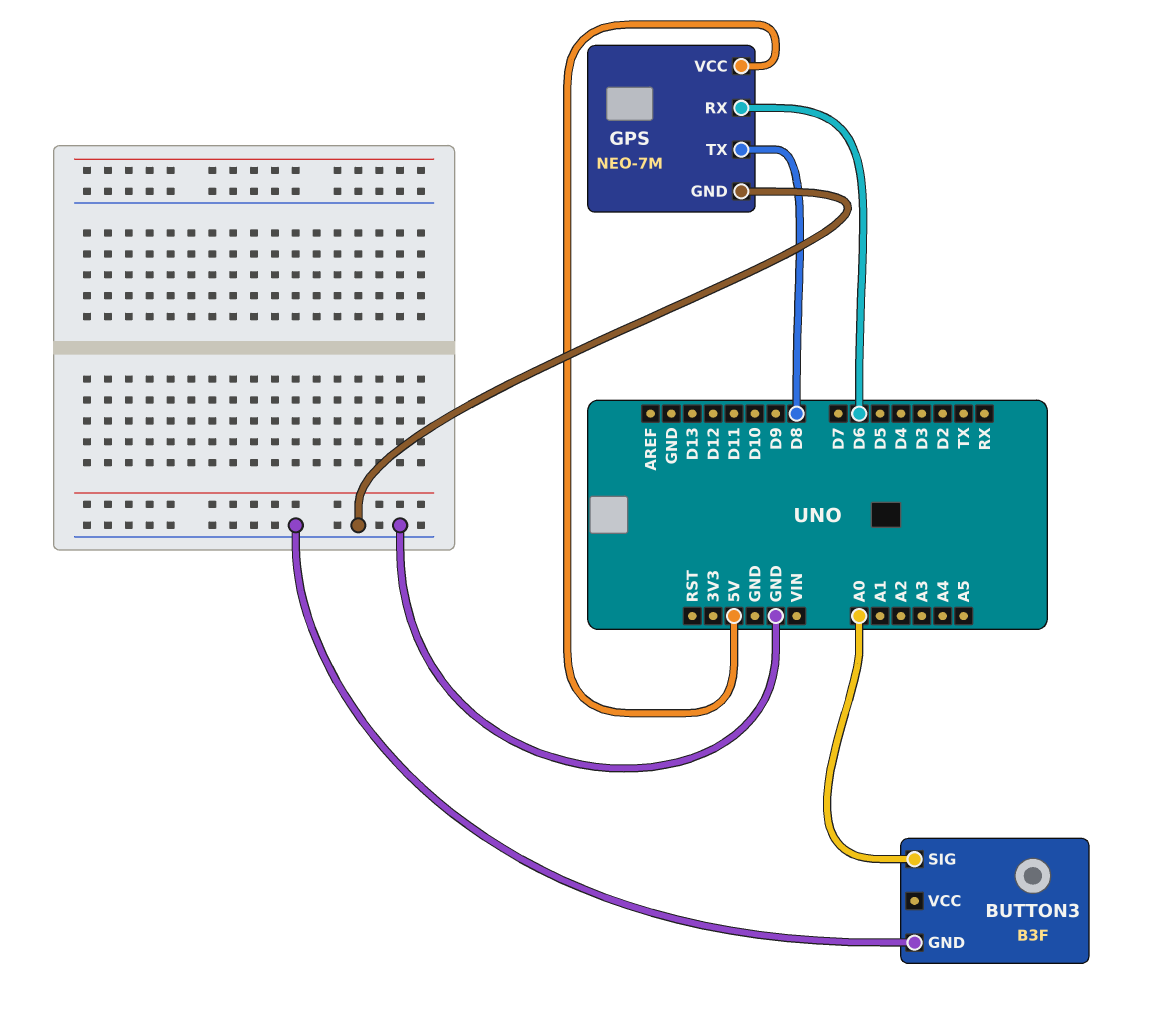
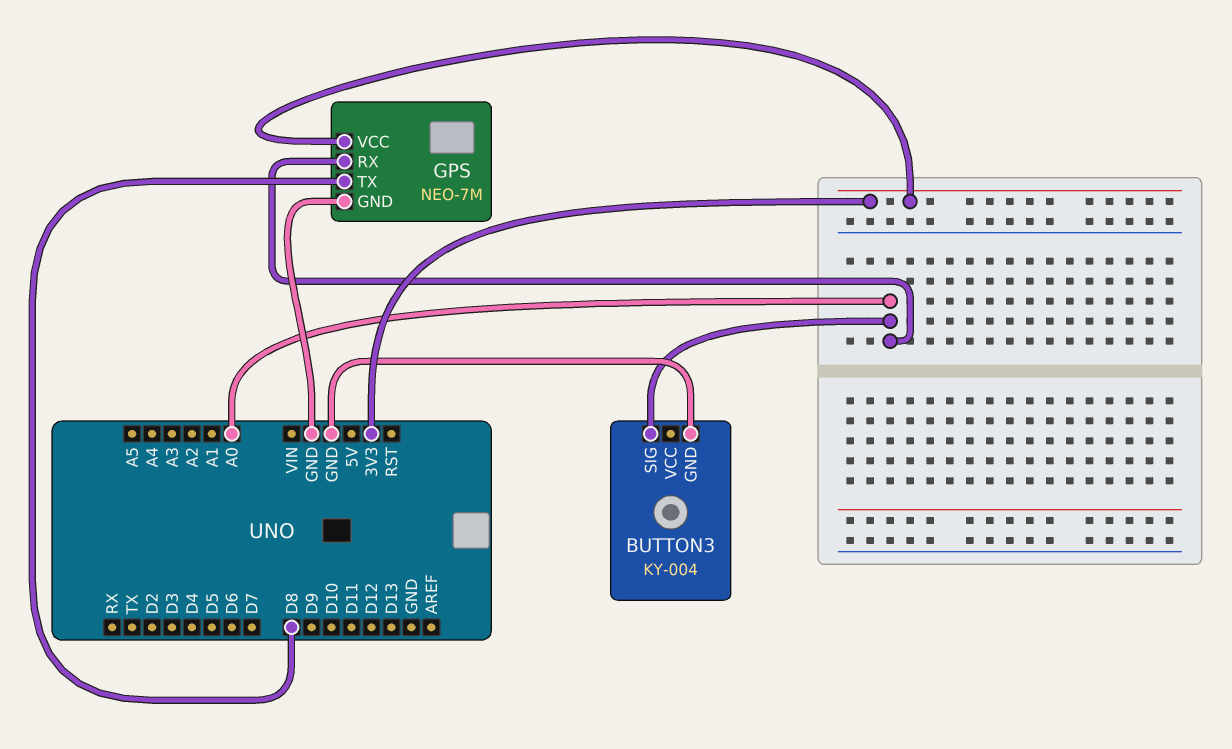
BUTTON3: B3F -> KY-004
GPS pin RX: D6 -> A0
GPS pin VCC: 5V -> 3V3

